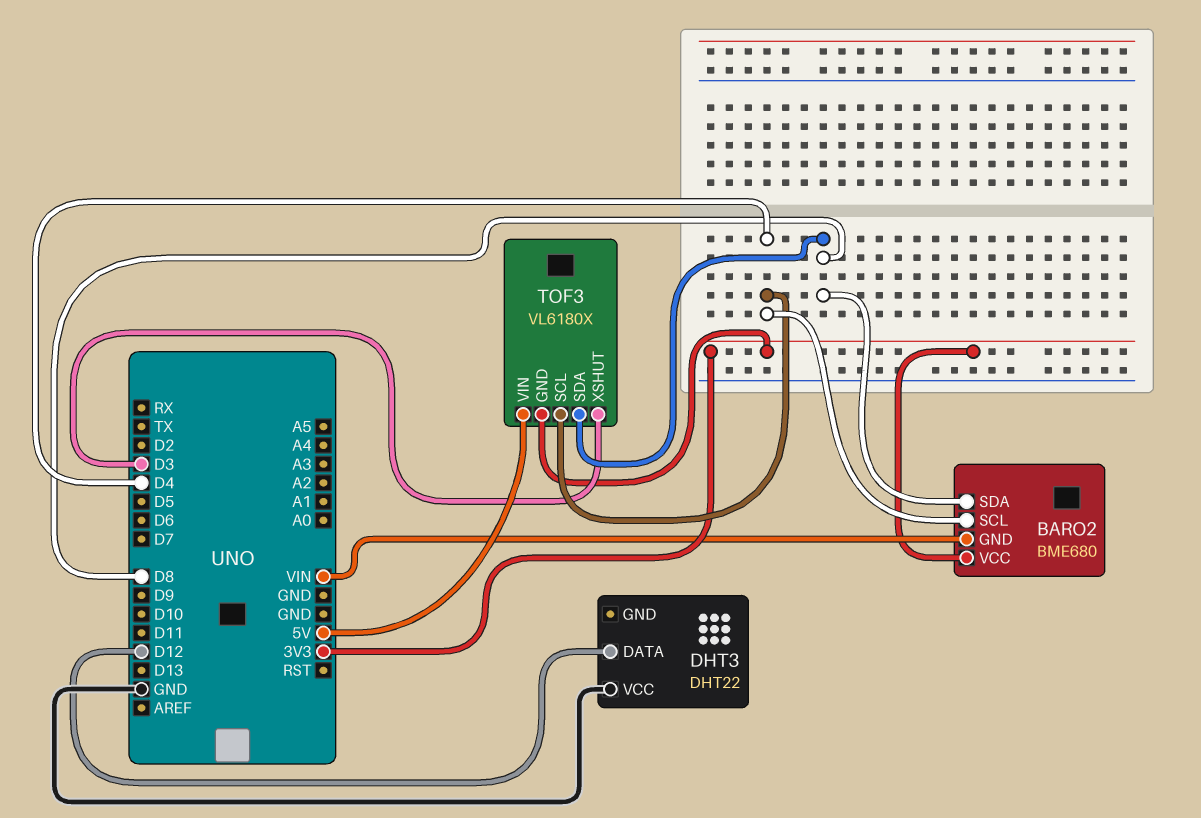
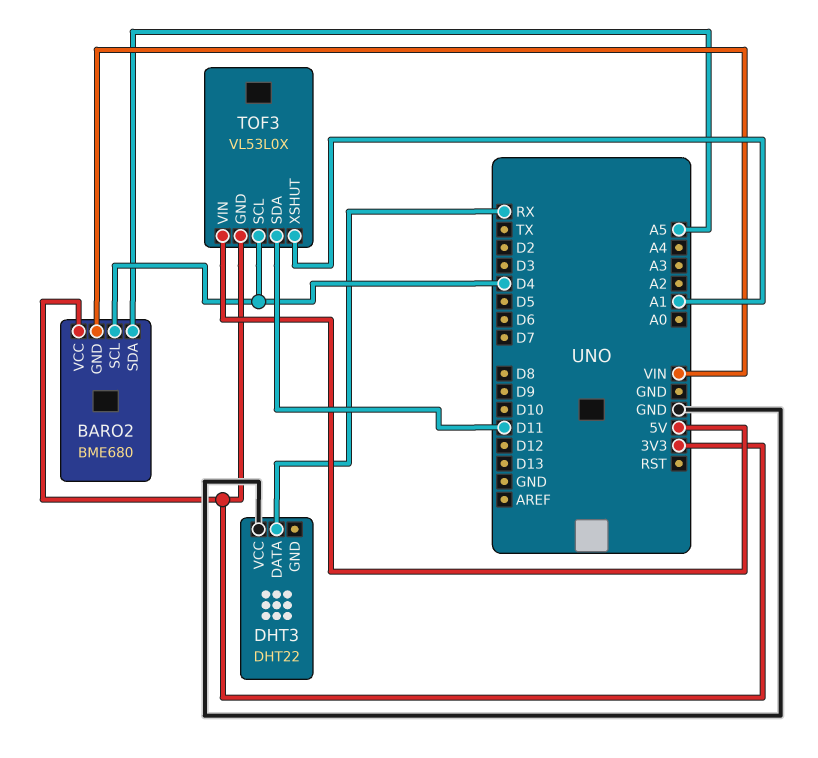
BARO2 pin SDA: D8 -> A5
DHT3 pin DATA: D12 -> RX
TOF3: VL6180X -> VL53L0X
TOF3 pin SDA: D8 -> D11
TOF3 pin XSHUT: D3 -> A1

